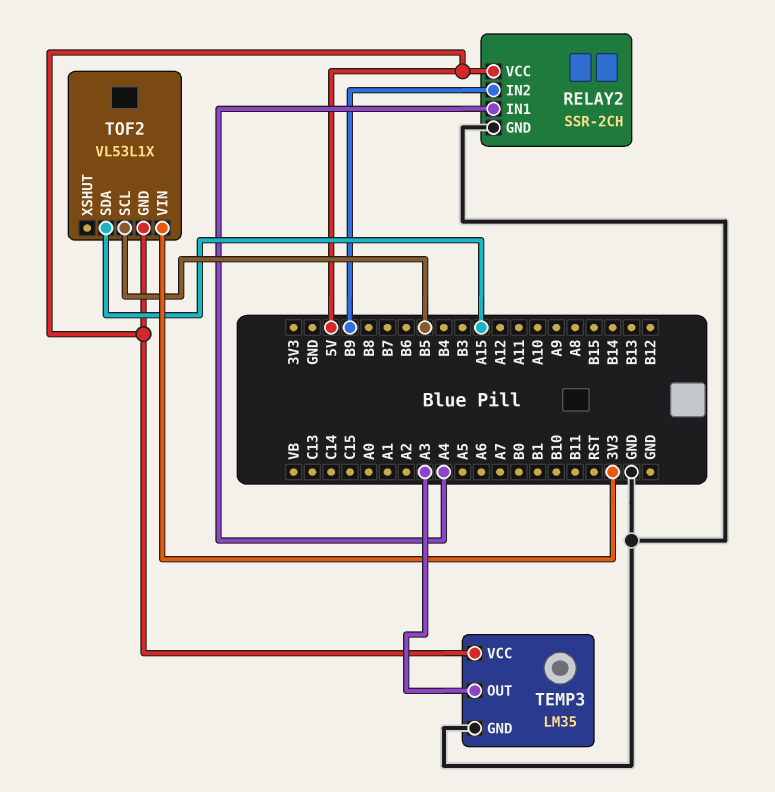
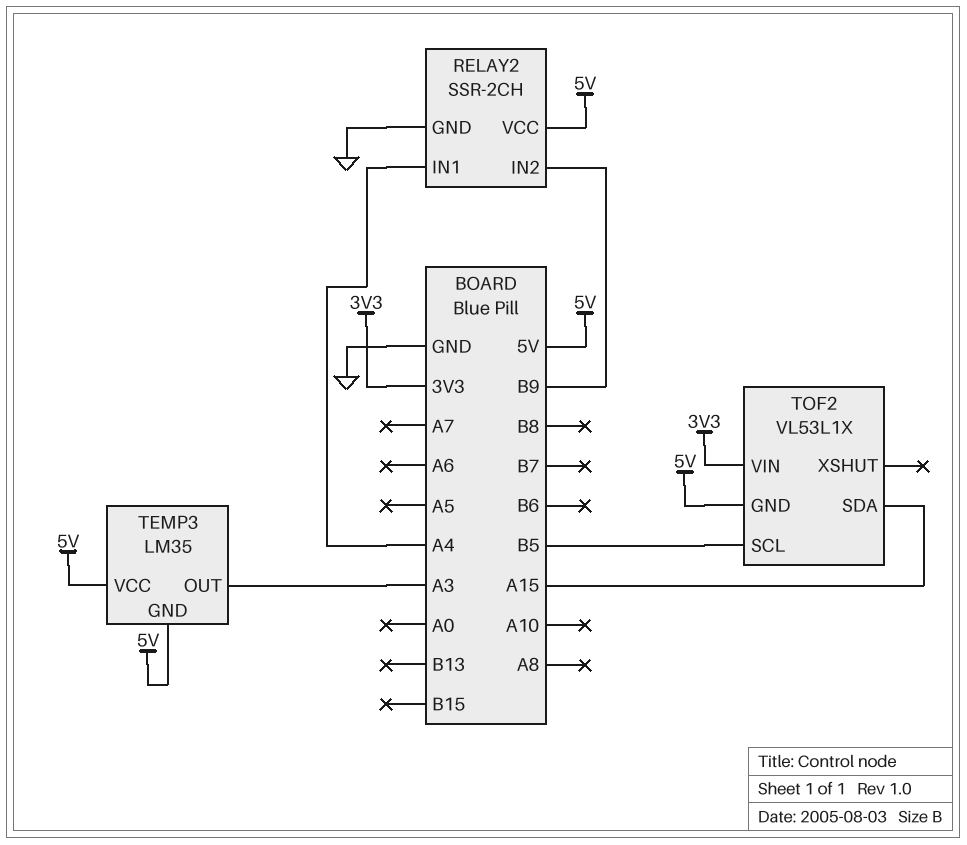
TEMP3 pin GND: GND -> 5V

